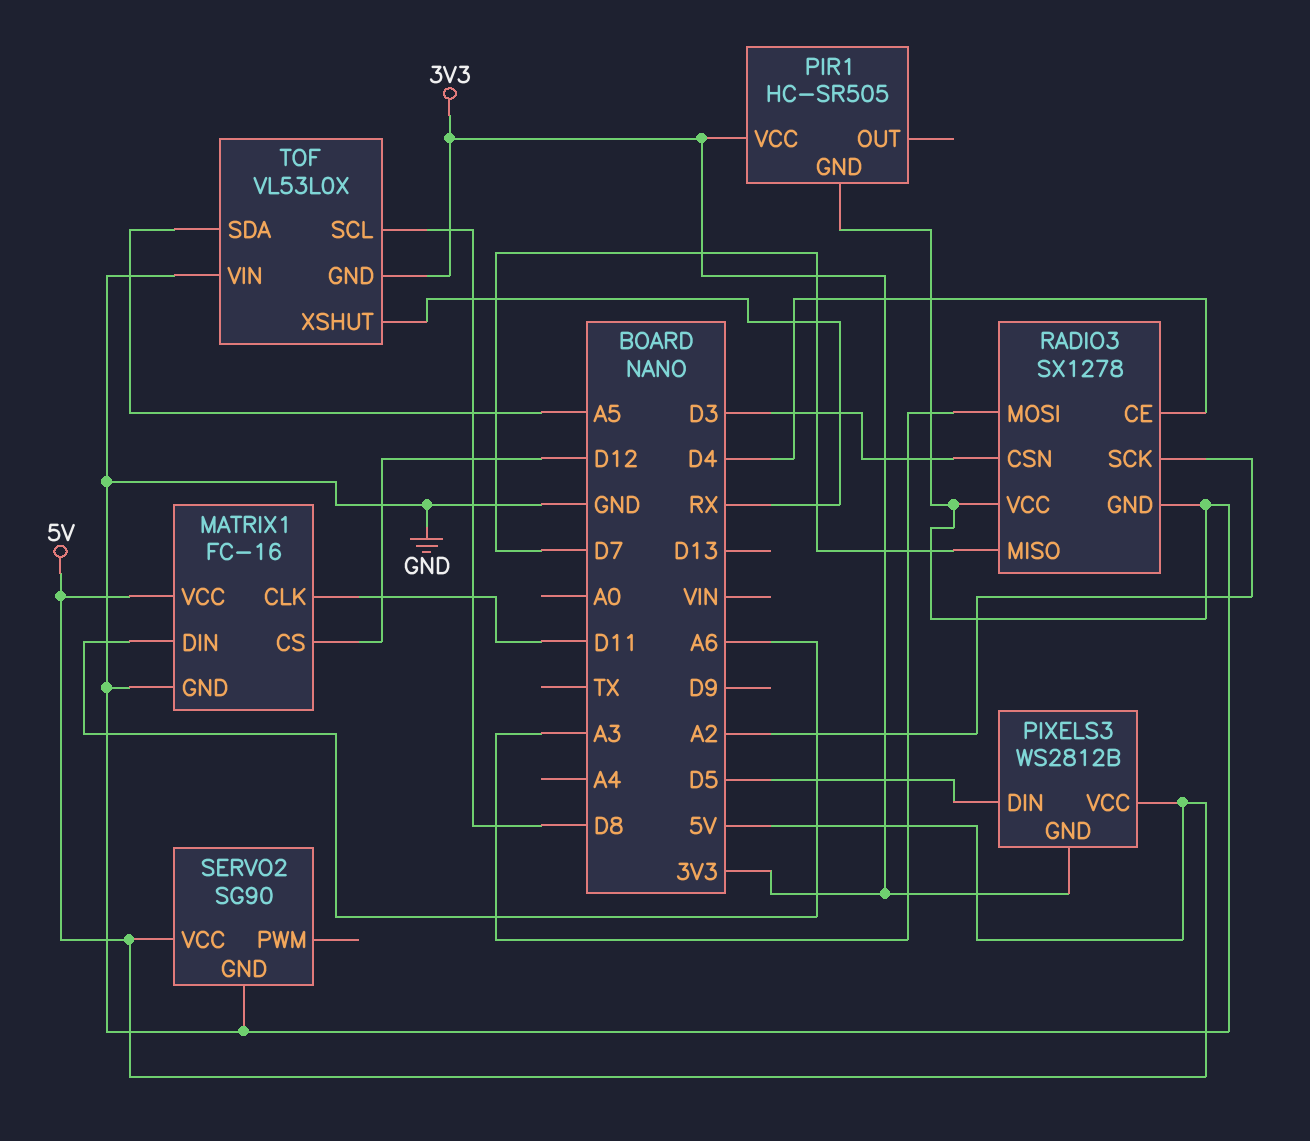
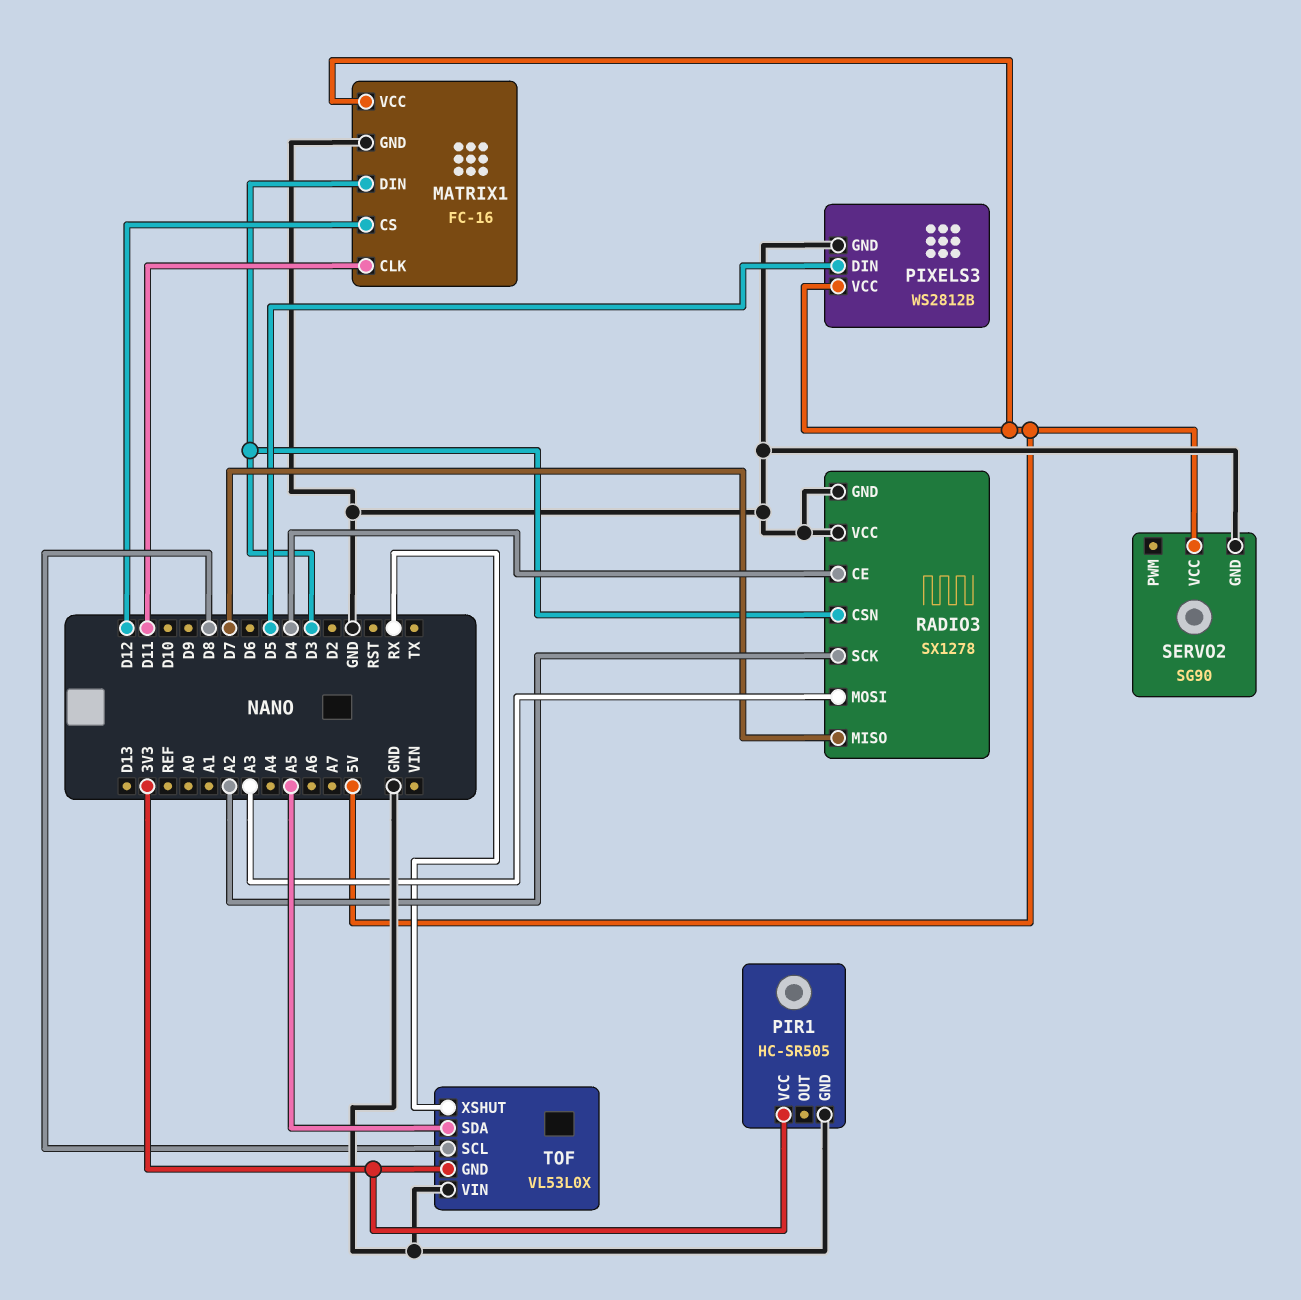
MATRIX1 pin DIN: A6 -> D3
PIXELS3 pin GND: 3V3 -> GND

